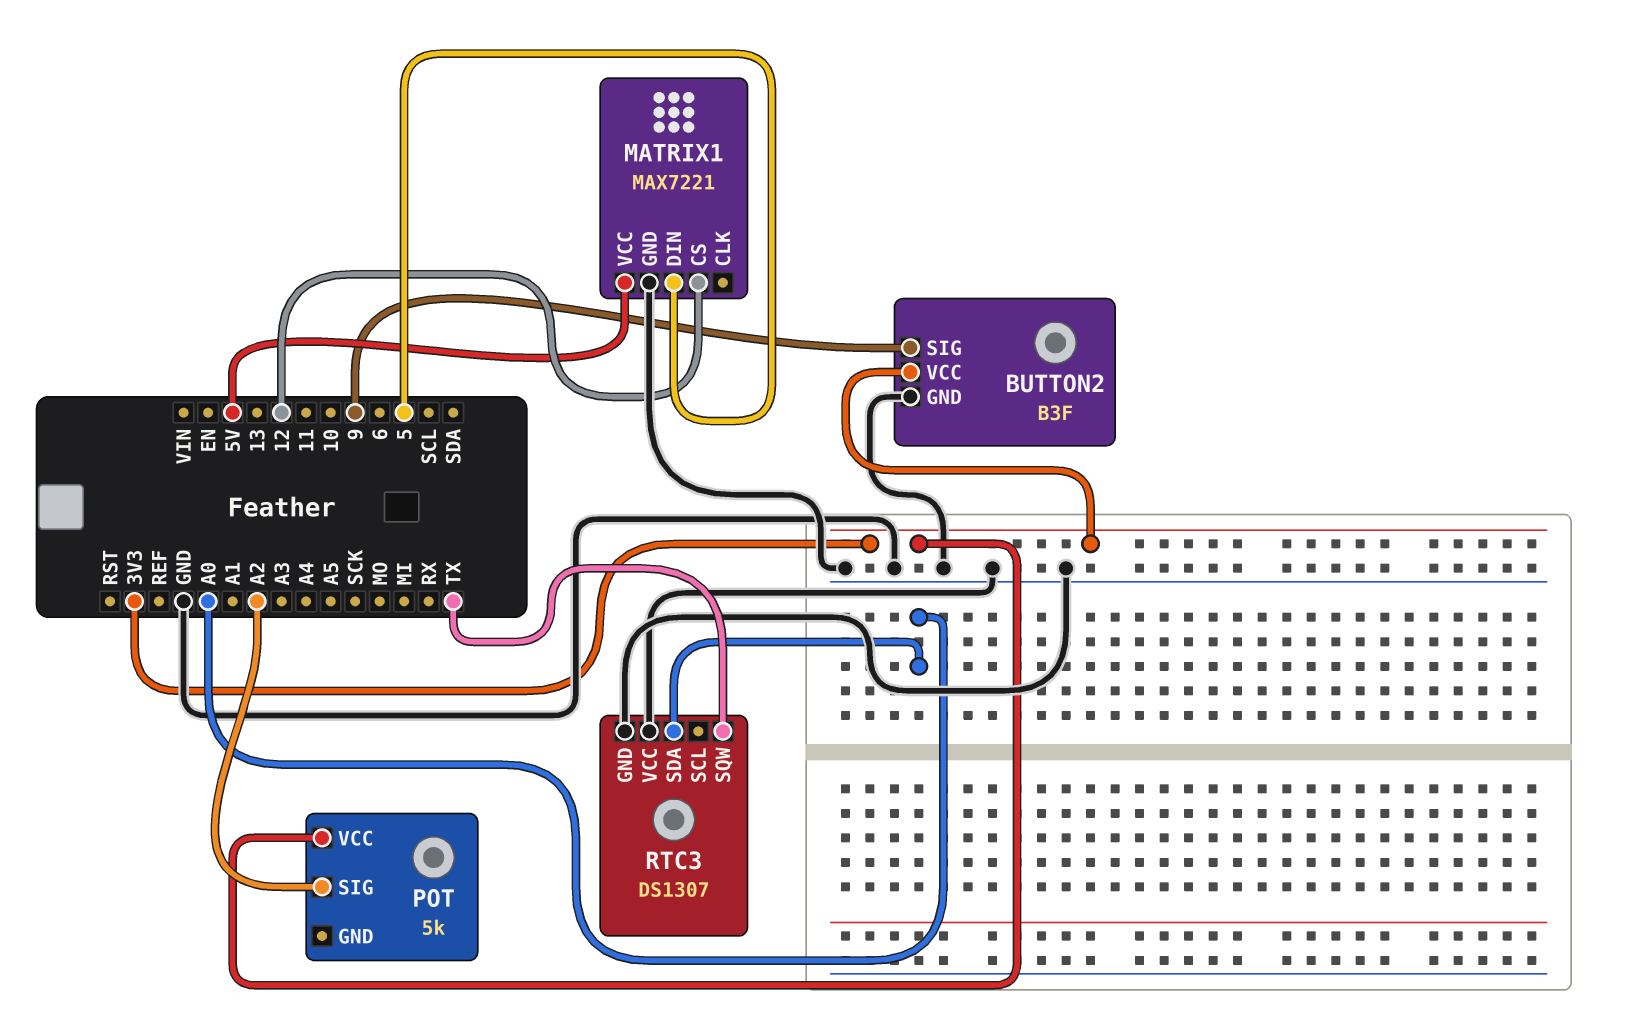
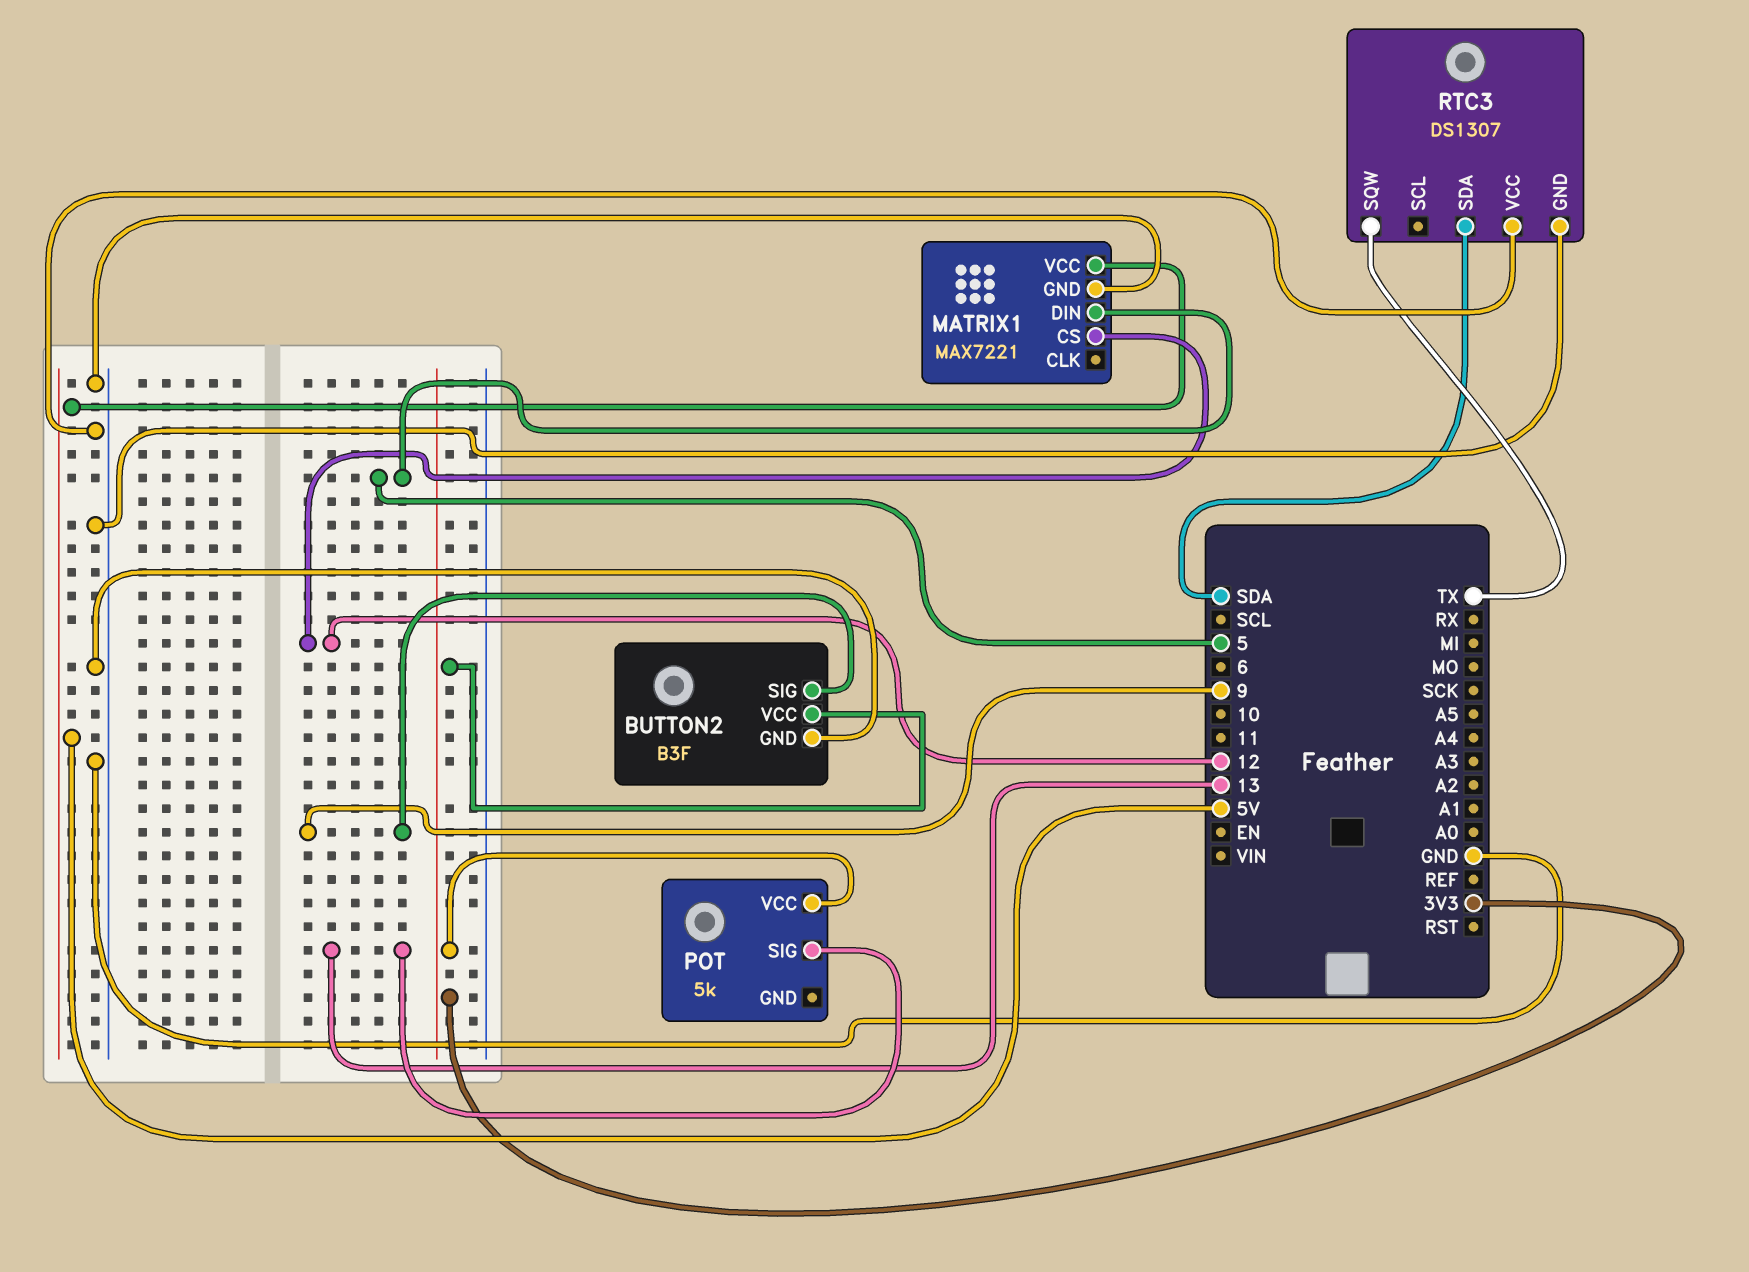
POT pin SIG: A2 -> 13
RTC3 pin SDA: A0 -> SDA

